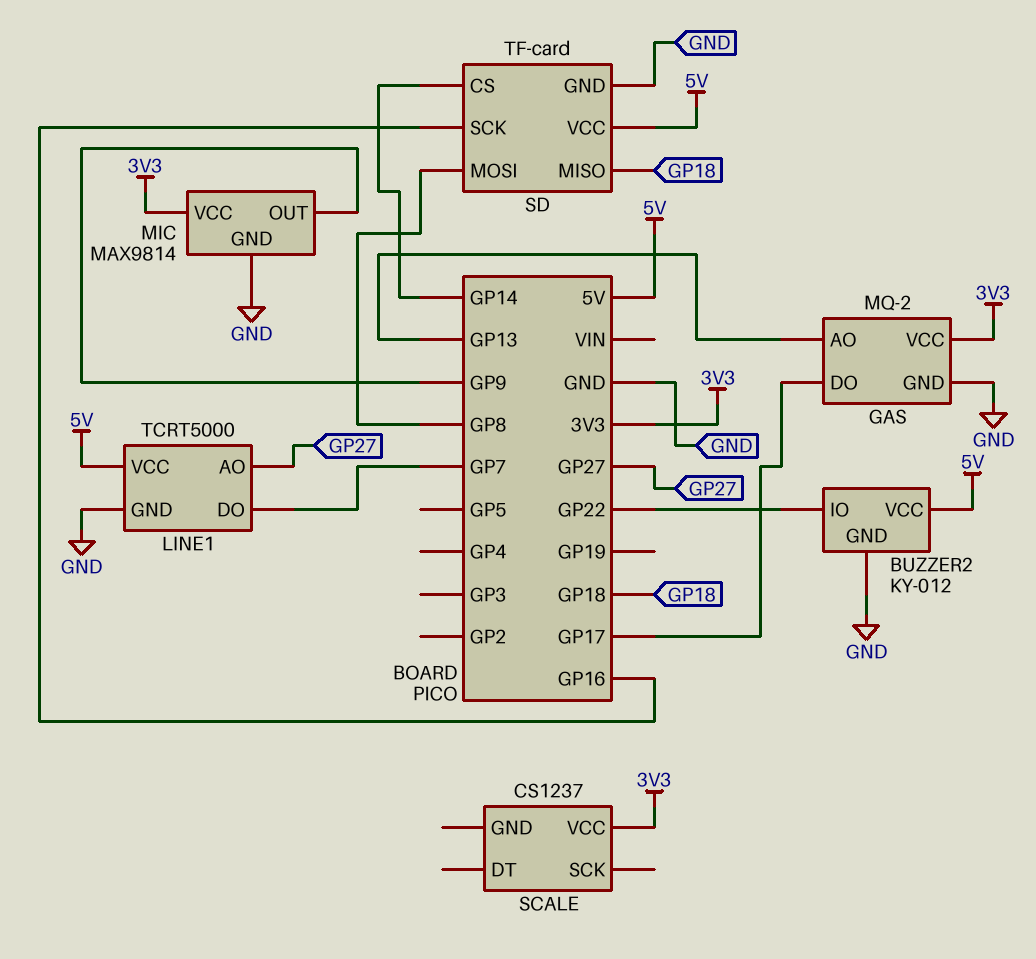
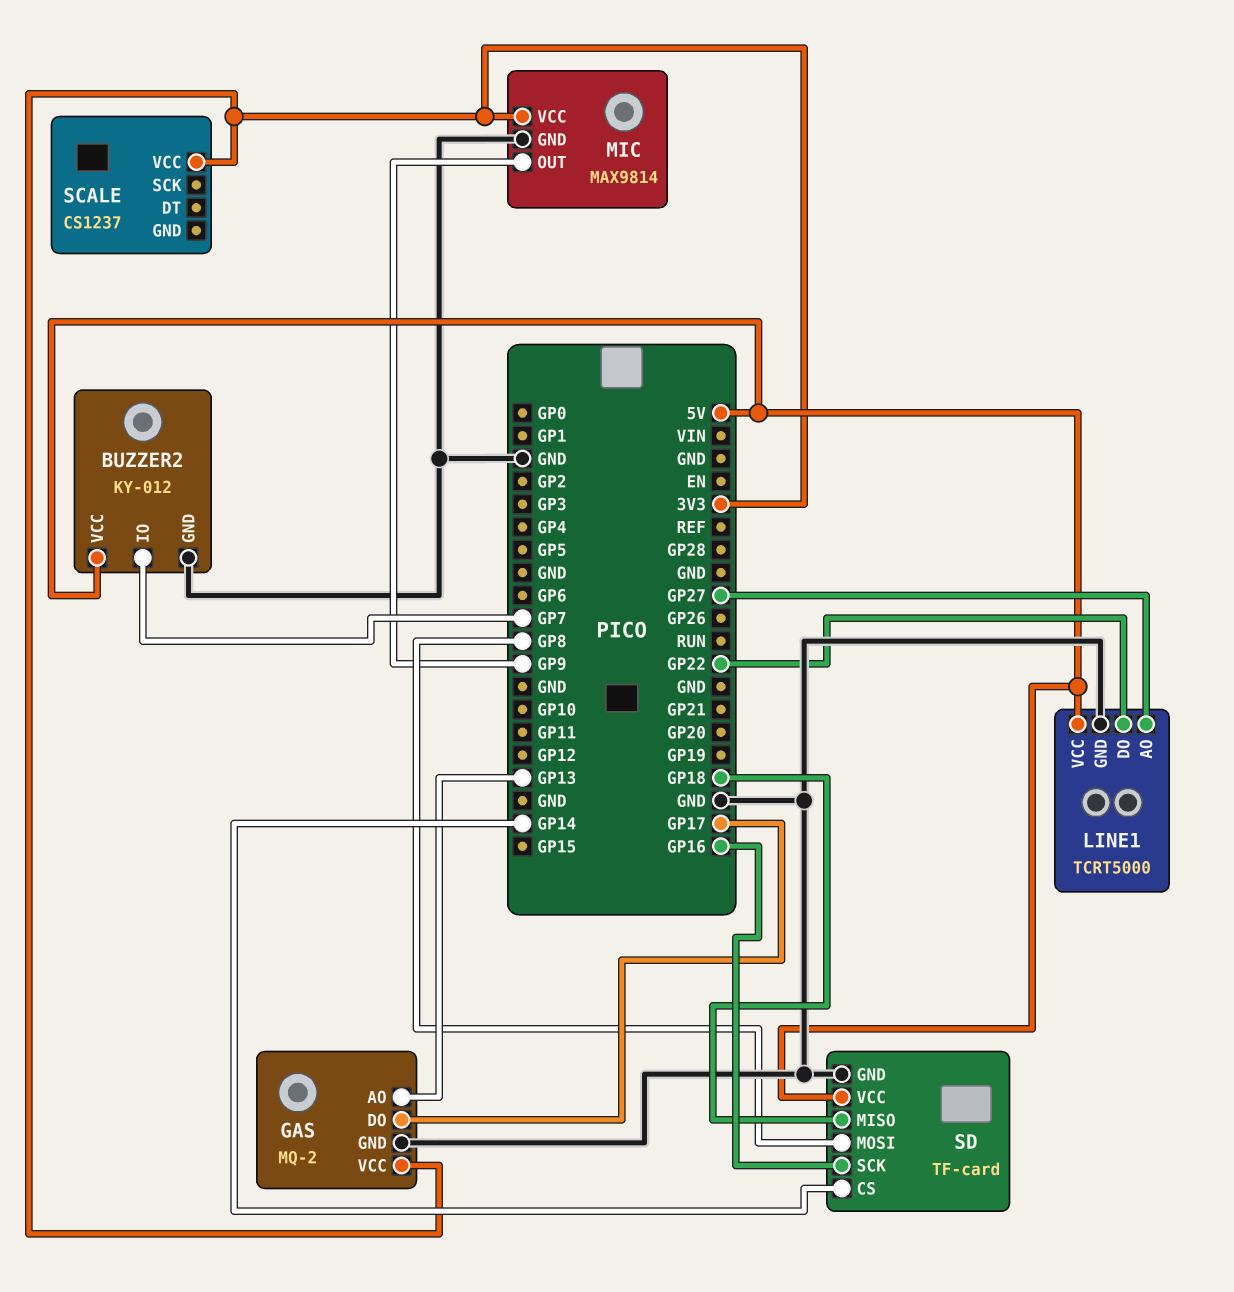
BUZZER2 pin IO: GP22 -> GP7
LINE1 pin DO: GP7 -> GP22

